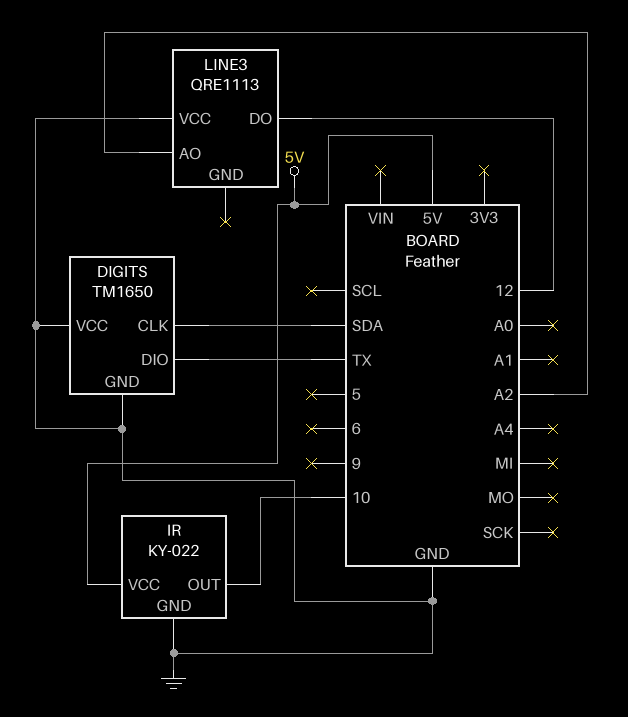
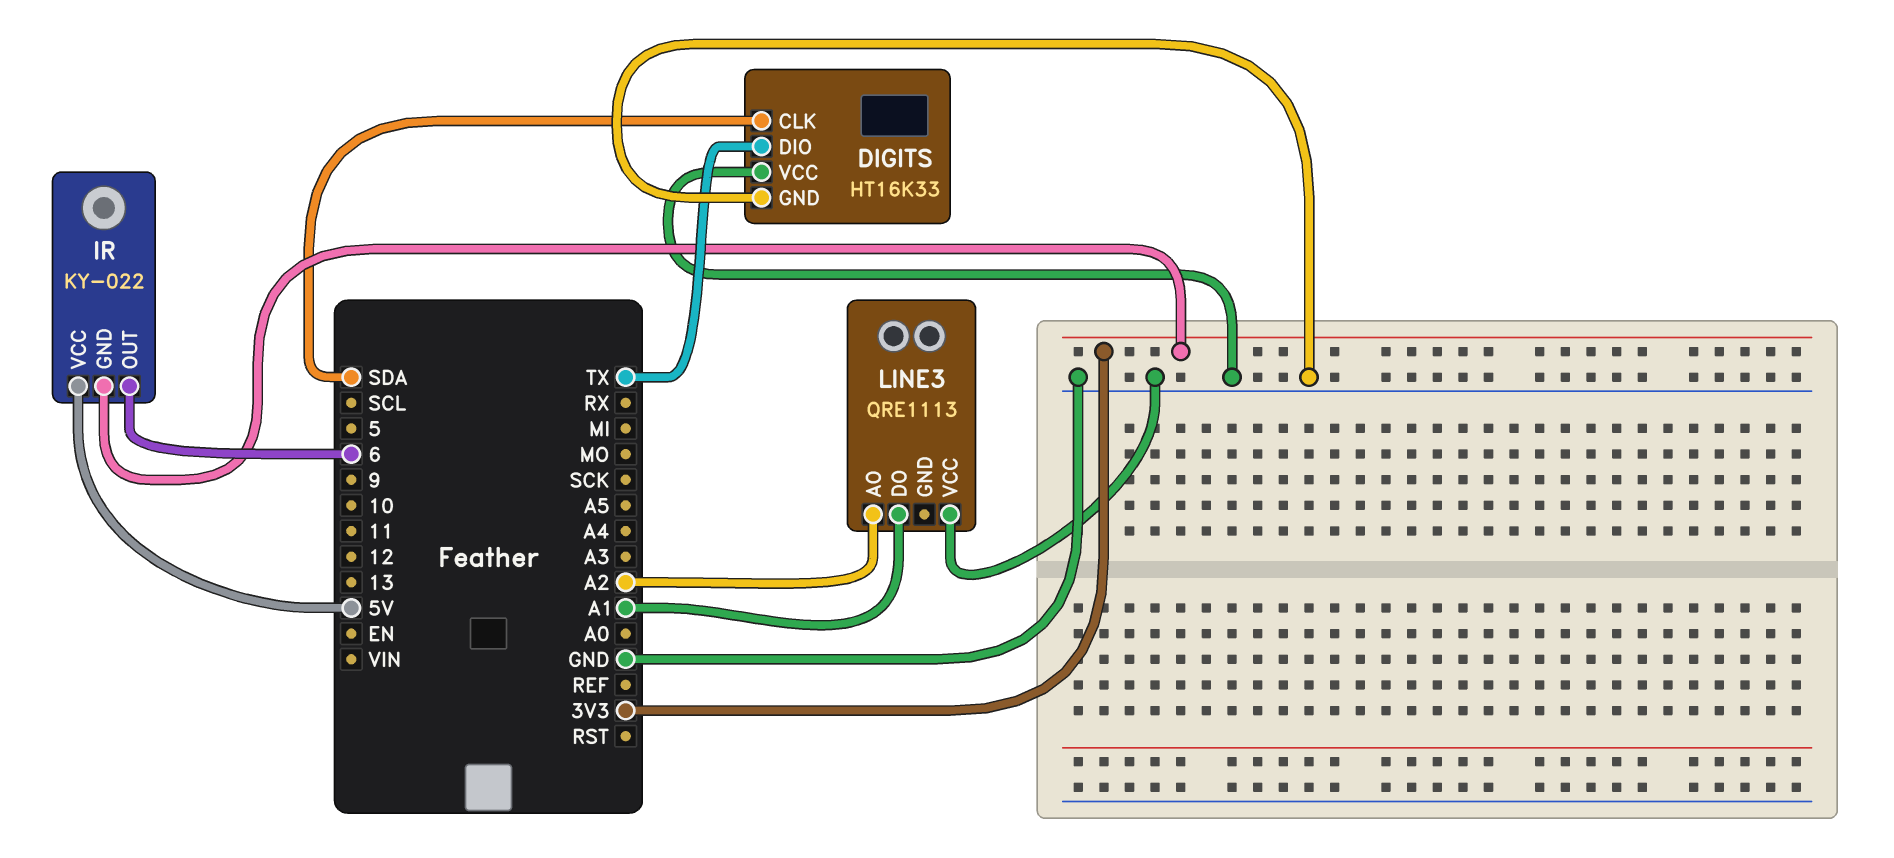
DIGITS: TM1650 -> HT16K33
IR pin GND: GND -> 3V3
IR pin OUT: 10 -> 6
LINE3 pin DO: 12 -> A1

